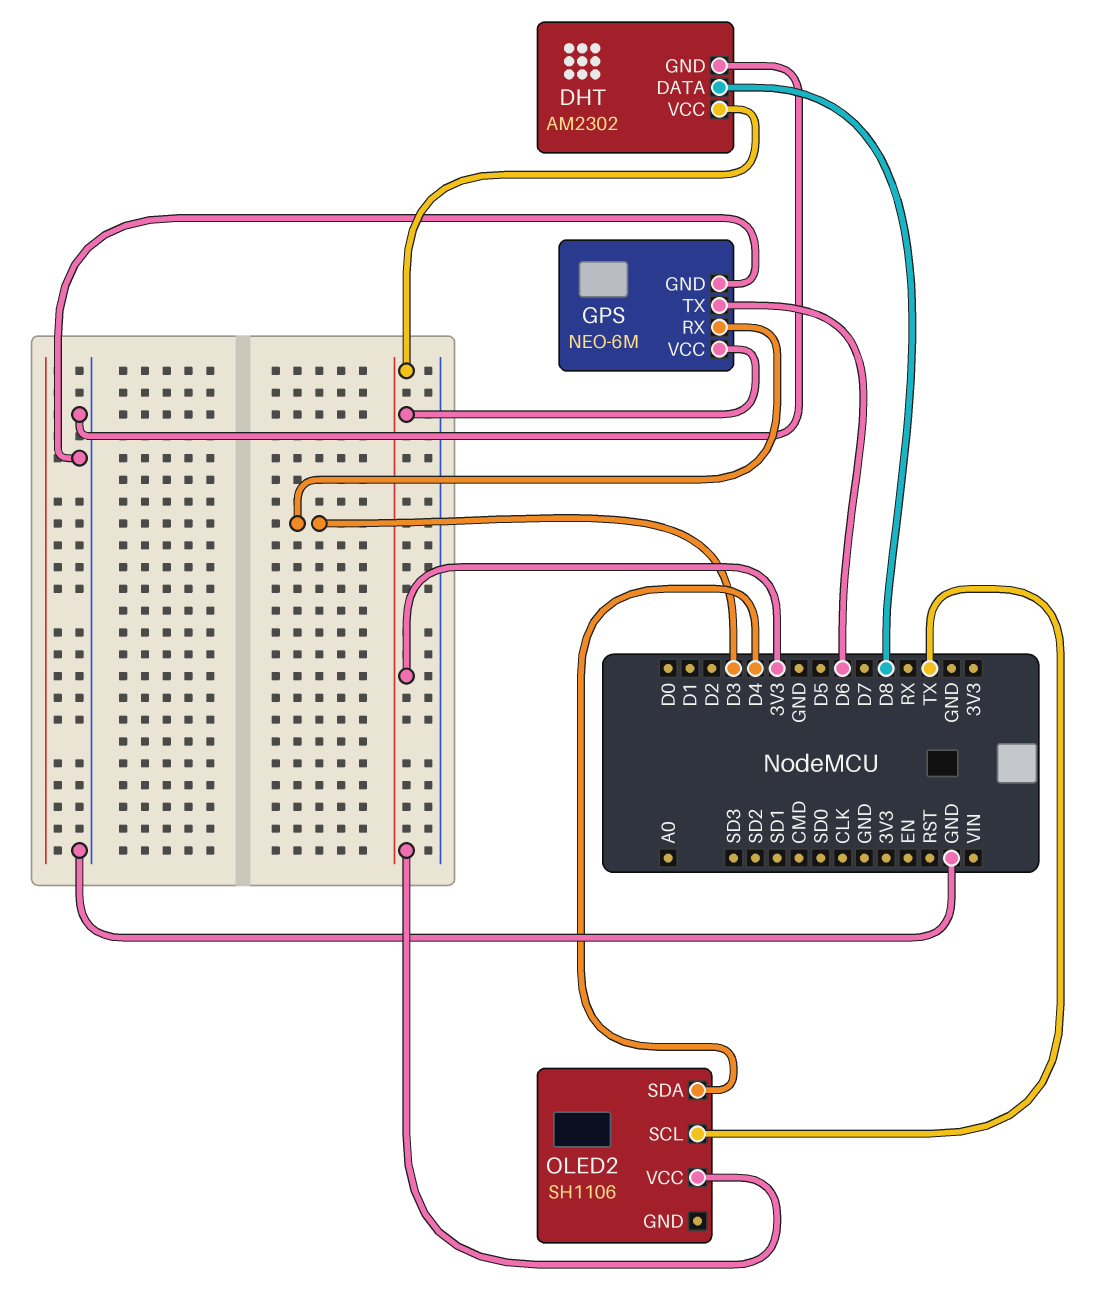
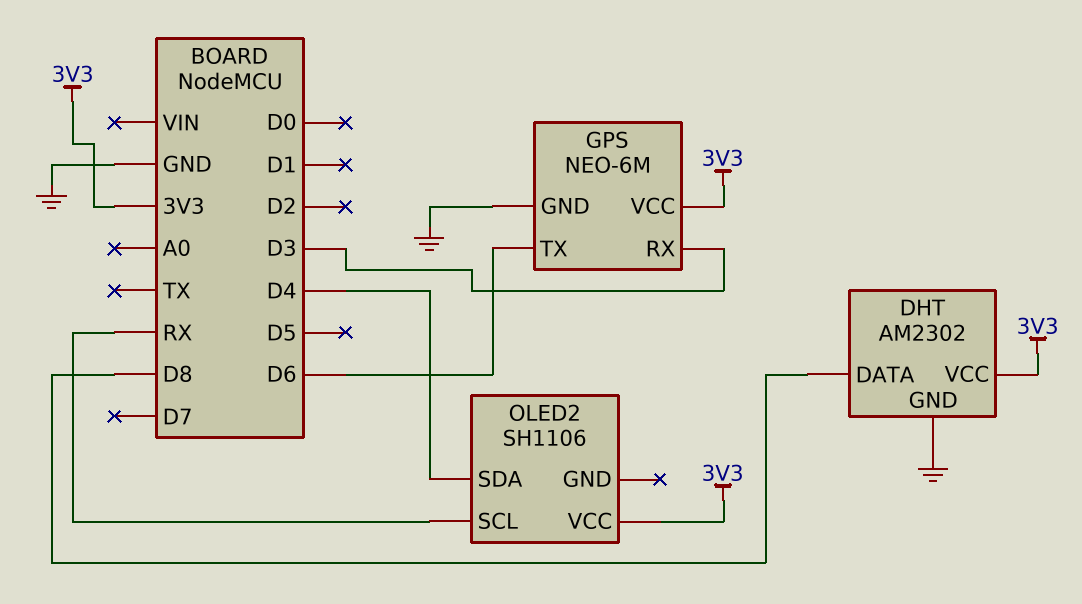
OLED2 pin SCL: TX -> RX

